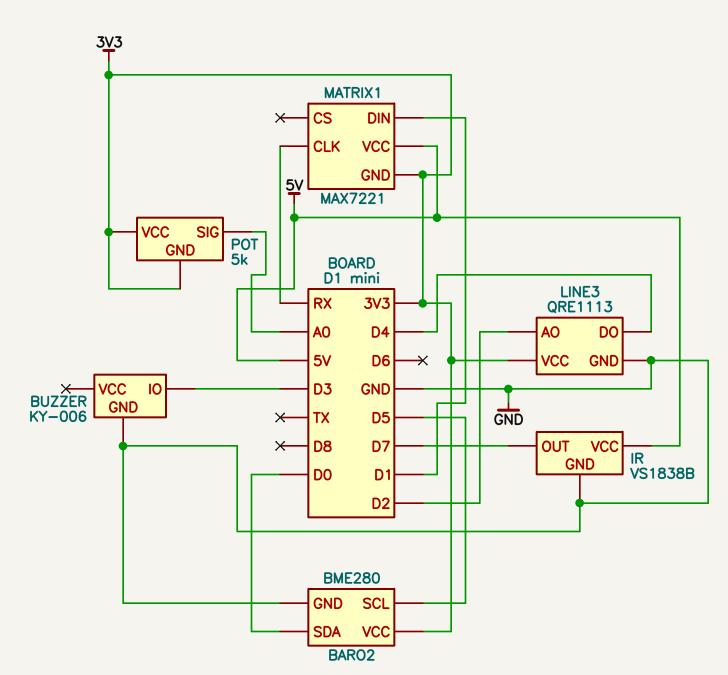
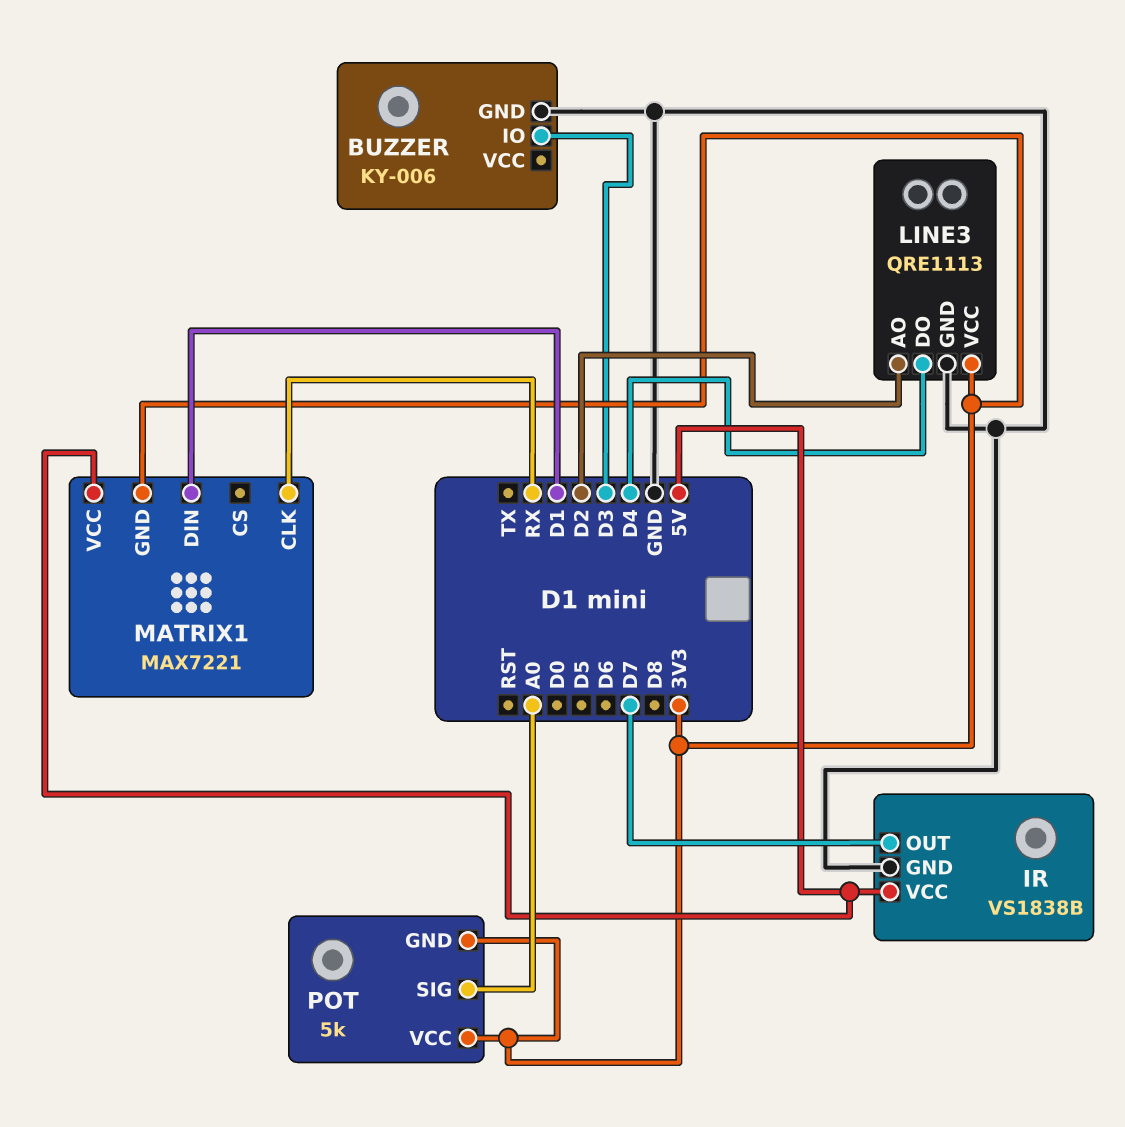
BARO2: BME280 -> none
BARO2 pin GND: GND -> none
BARO2 pin SCL: D5 -> none
BARO2 pin SDA: D0 -> none
BARO2 pin VCC: 3V3 -> none

